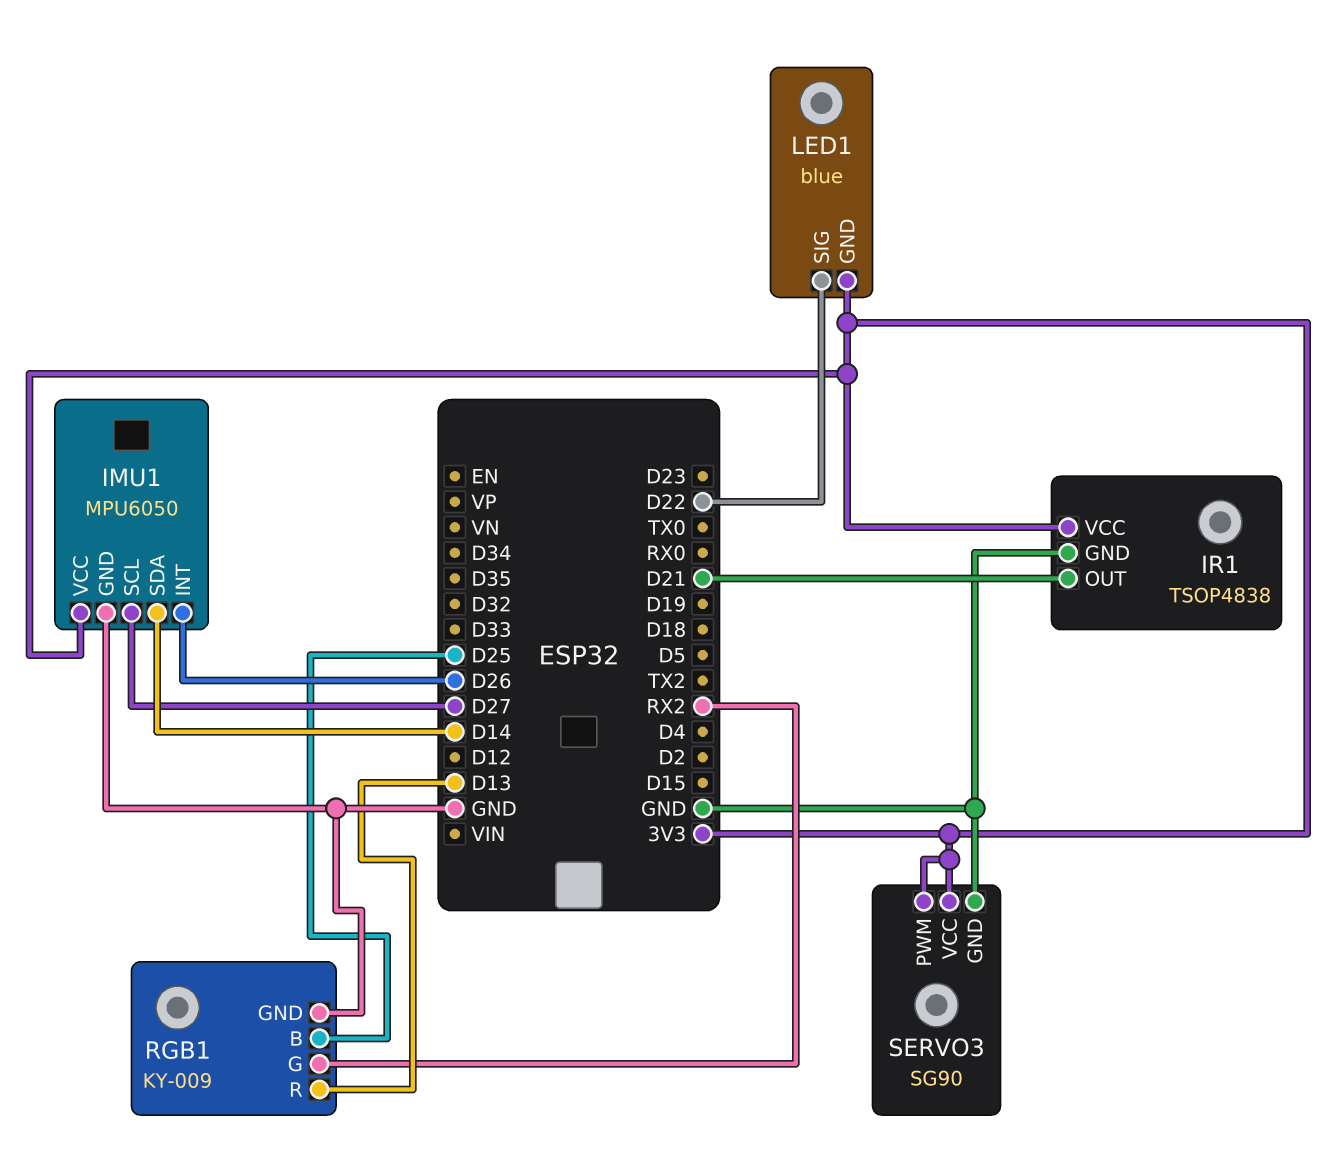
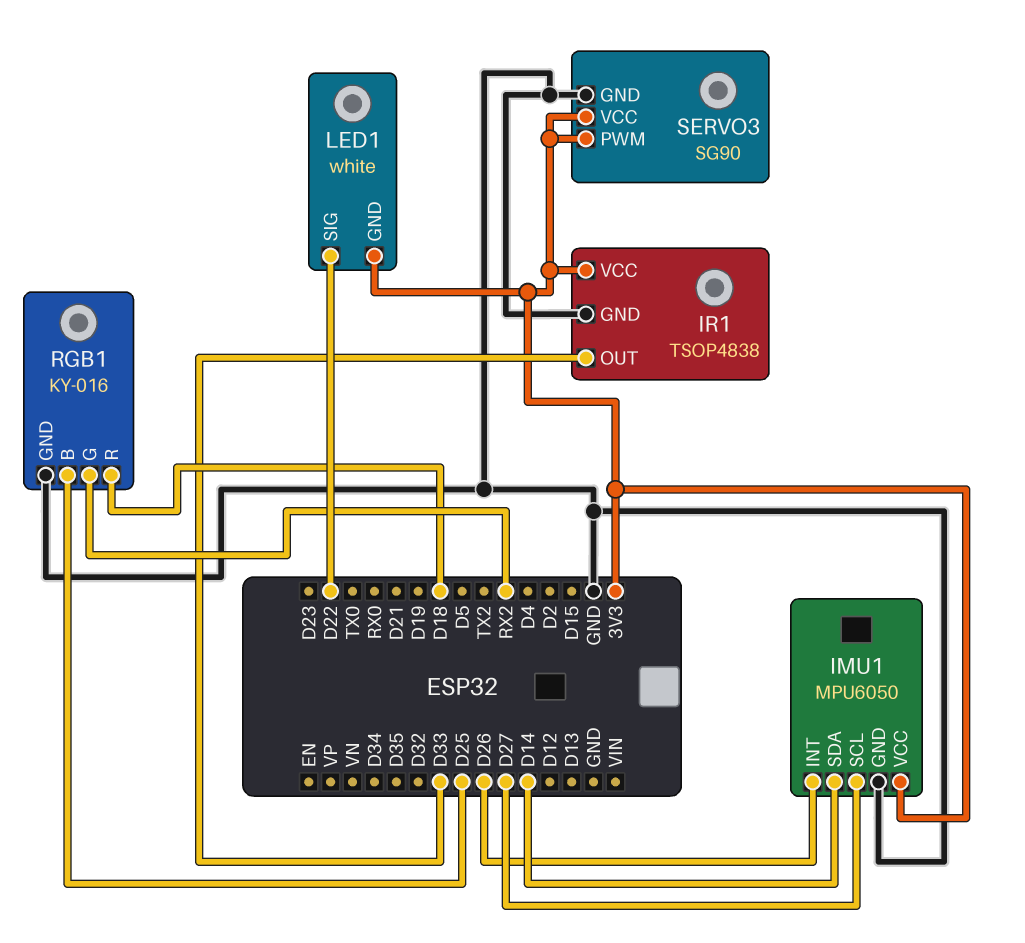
IR1 pin OUT: D21 -> D33
LED1: blue -> white
RGB1: KY-009 -> KY-016
RGB1 pin R: D13 -> D18

